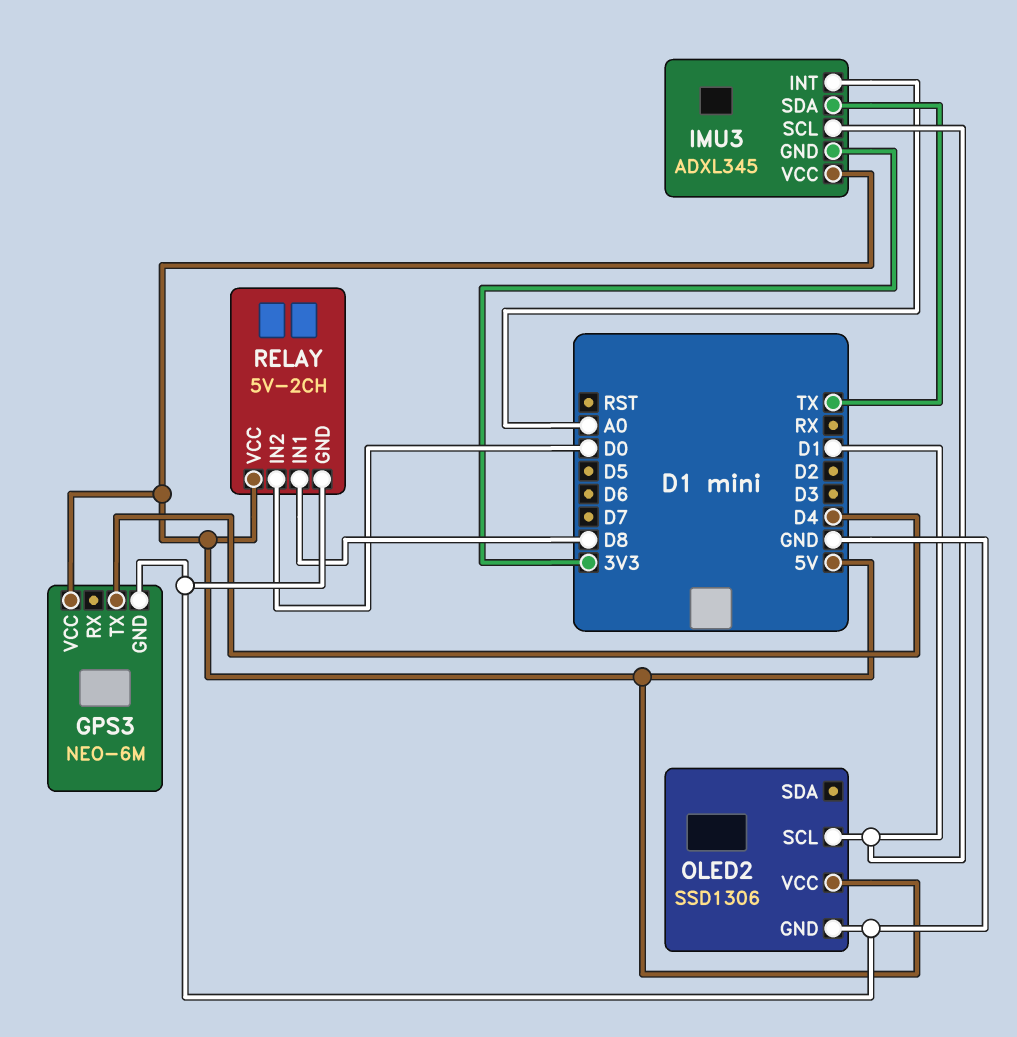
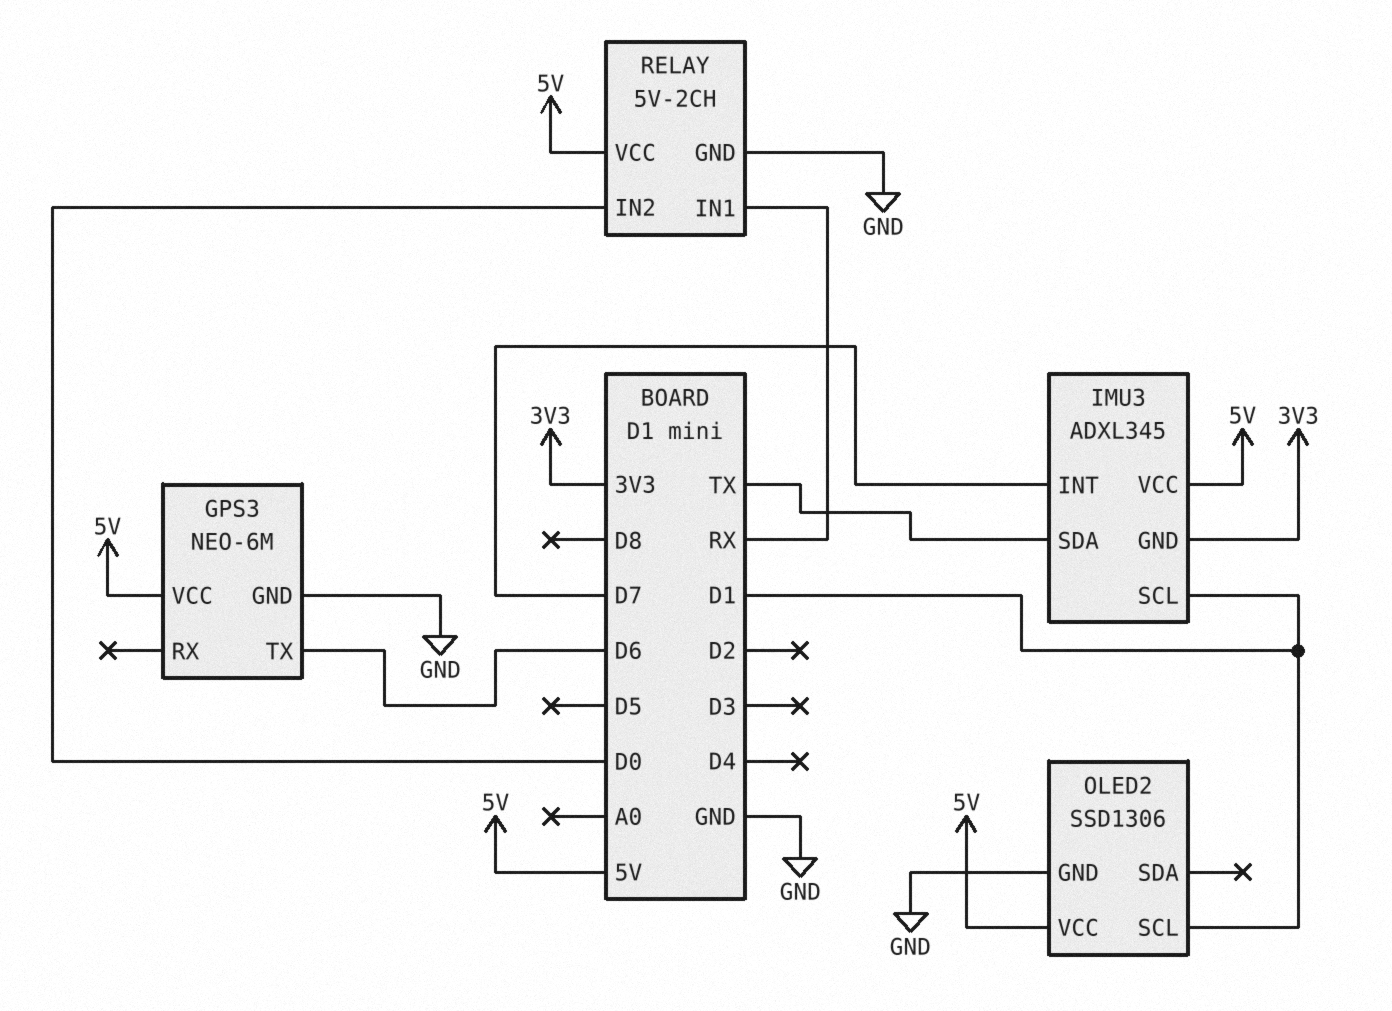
GPS3 pin TX: D4 -> D6
IMU3 pin INT: A0 -> D7
RELAY pin IN1: D8 -> RX

